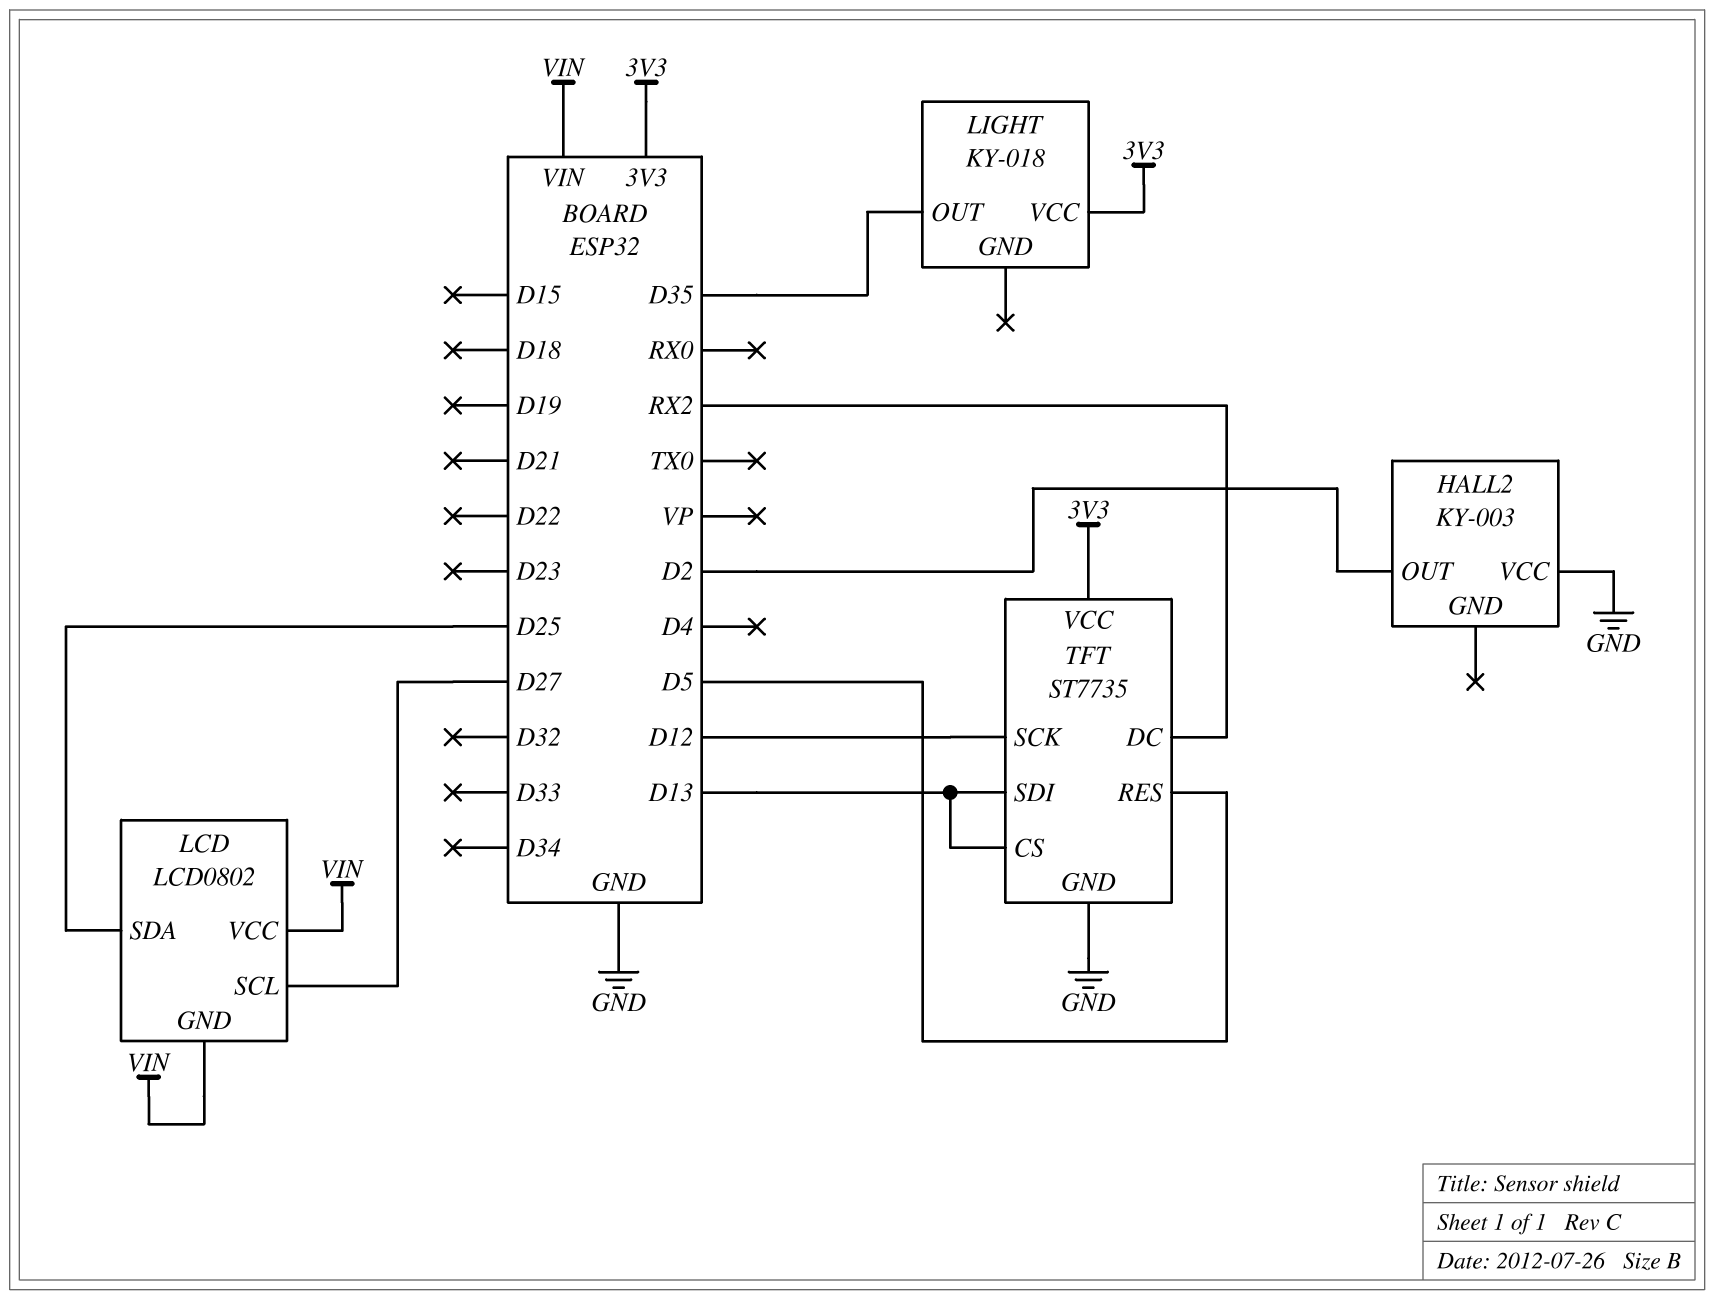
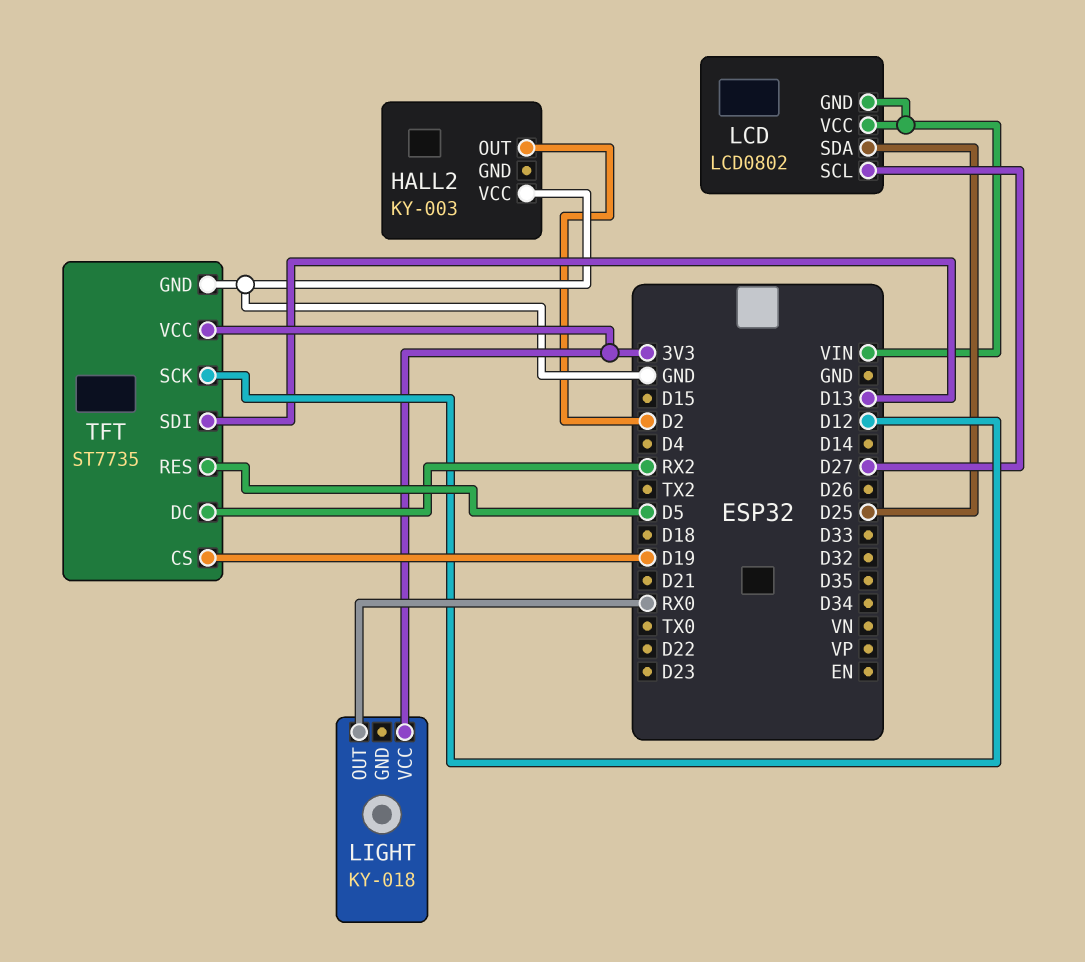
LIGHT pin OUT: D35 -> RX0
TFT pin CS: D13 -> D19

